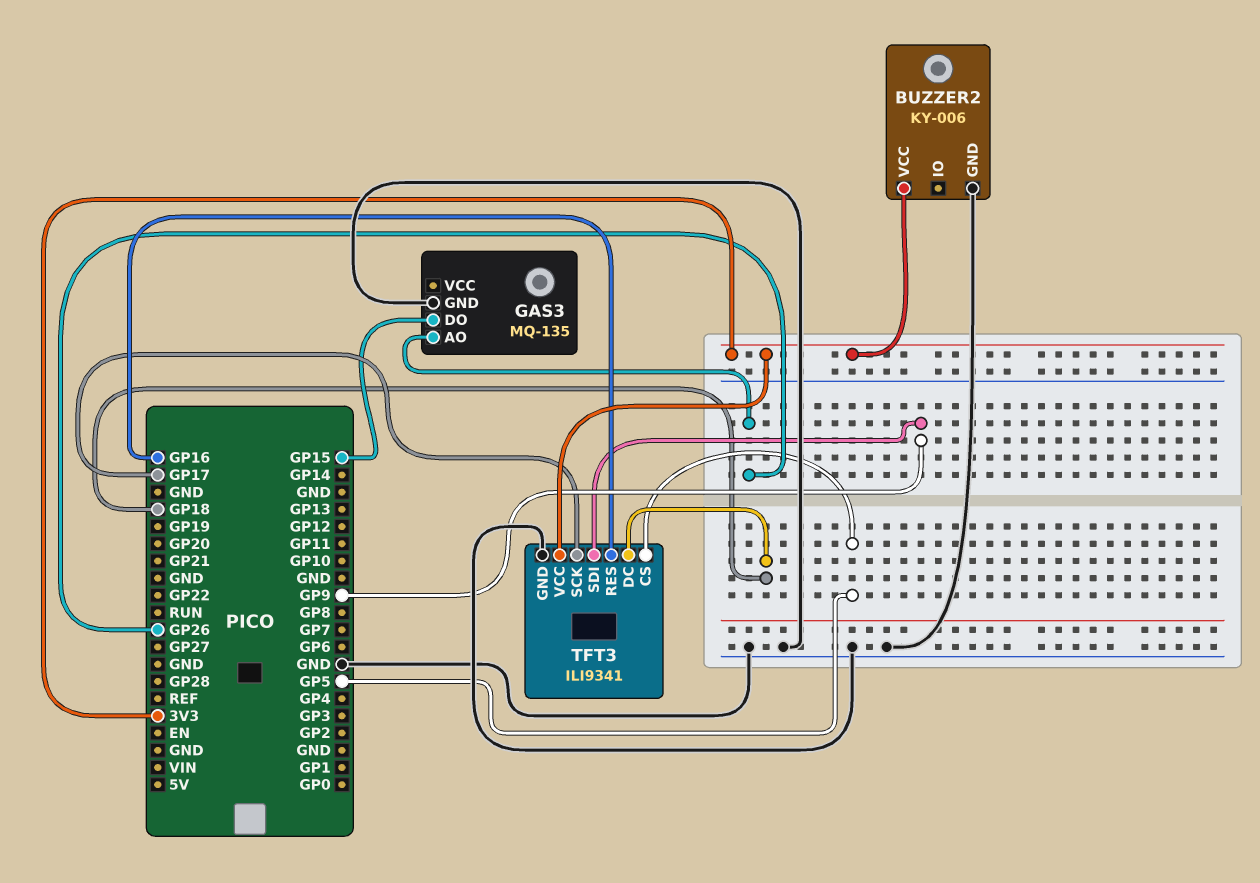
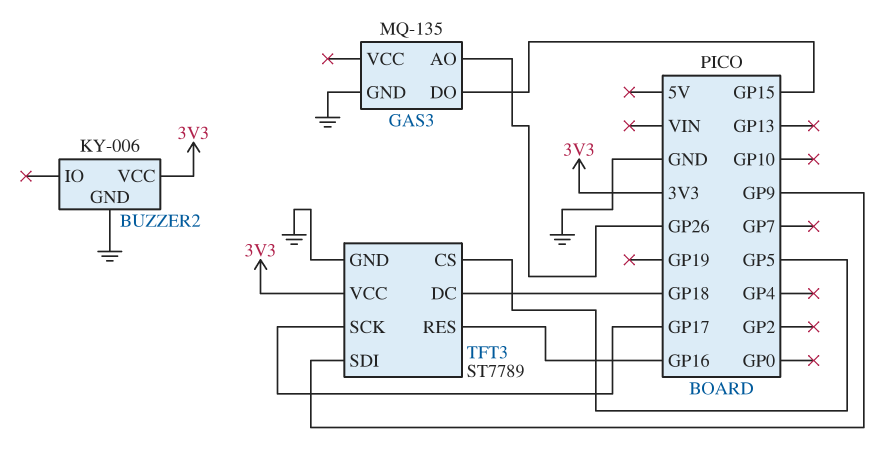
TFT3: ILI9341 -> ST7789

